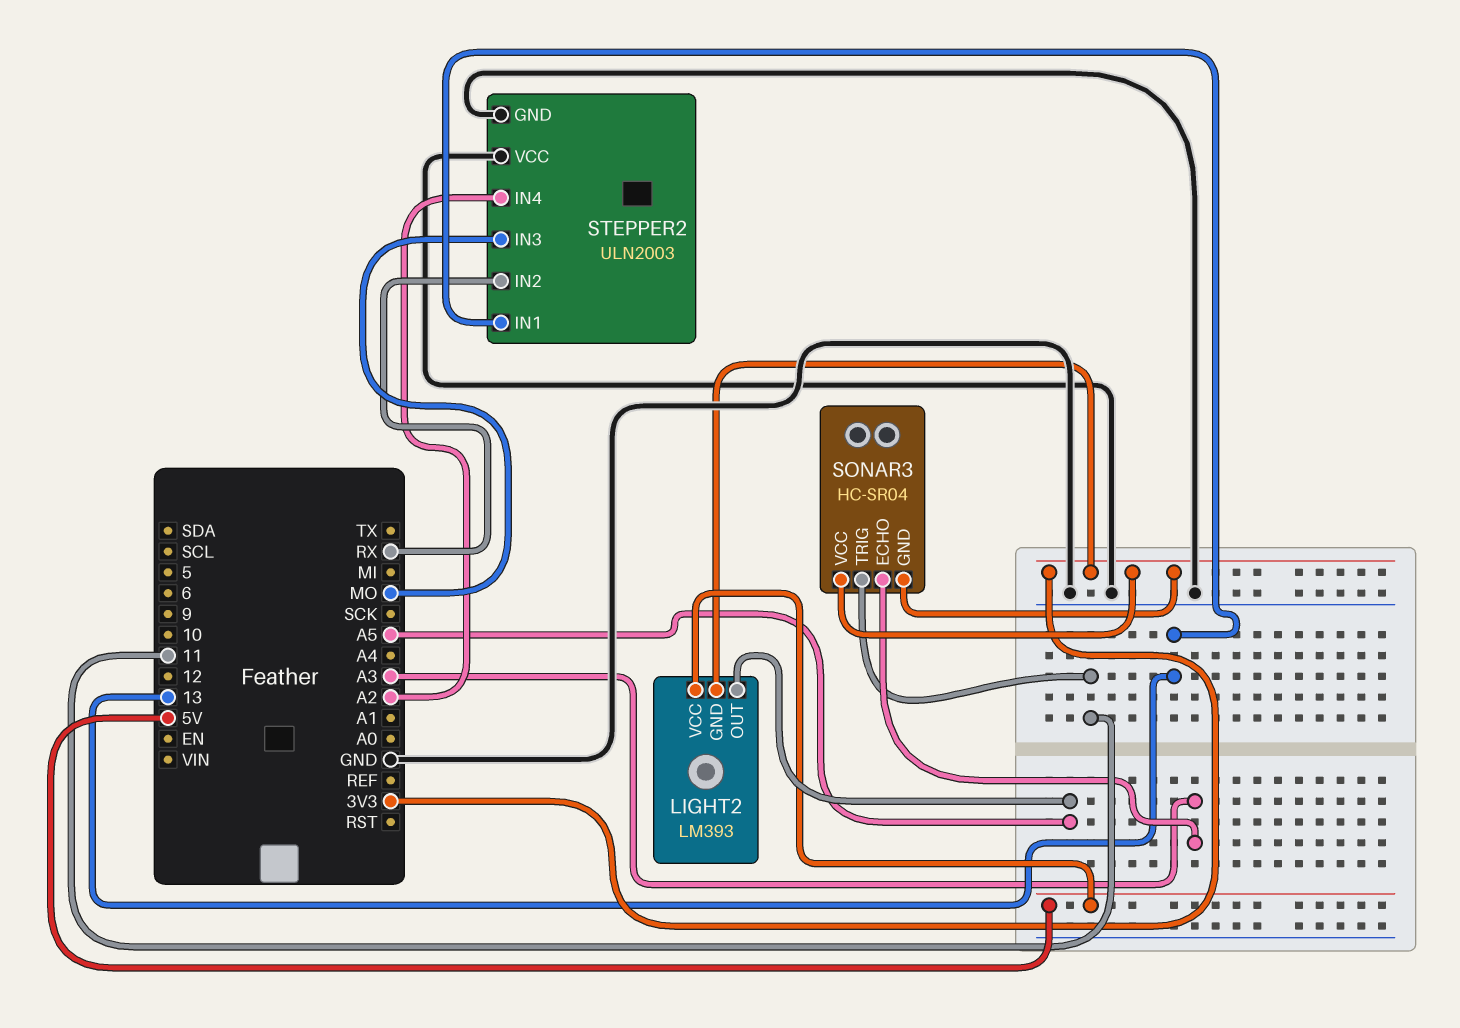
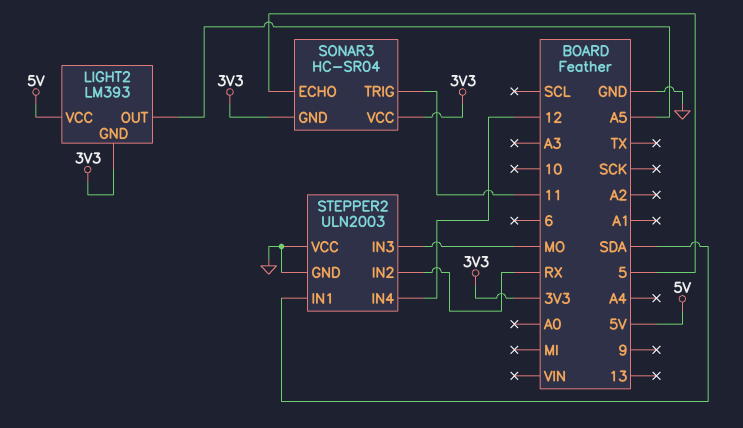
SONAR3 pin ECHO: A3 -> 5
STEPPER2 pin IN1: 13 -> SDA
STEPPER2 pin IN4: A2 -> 12

